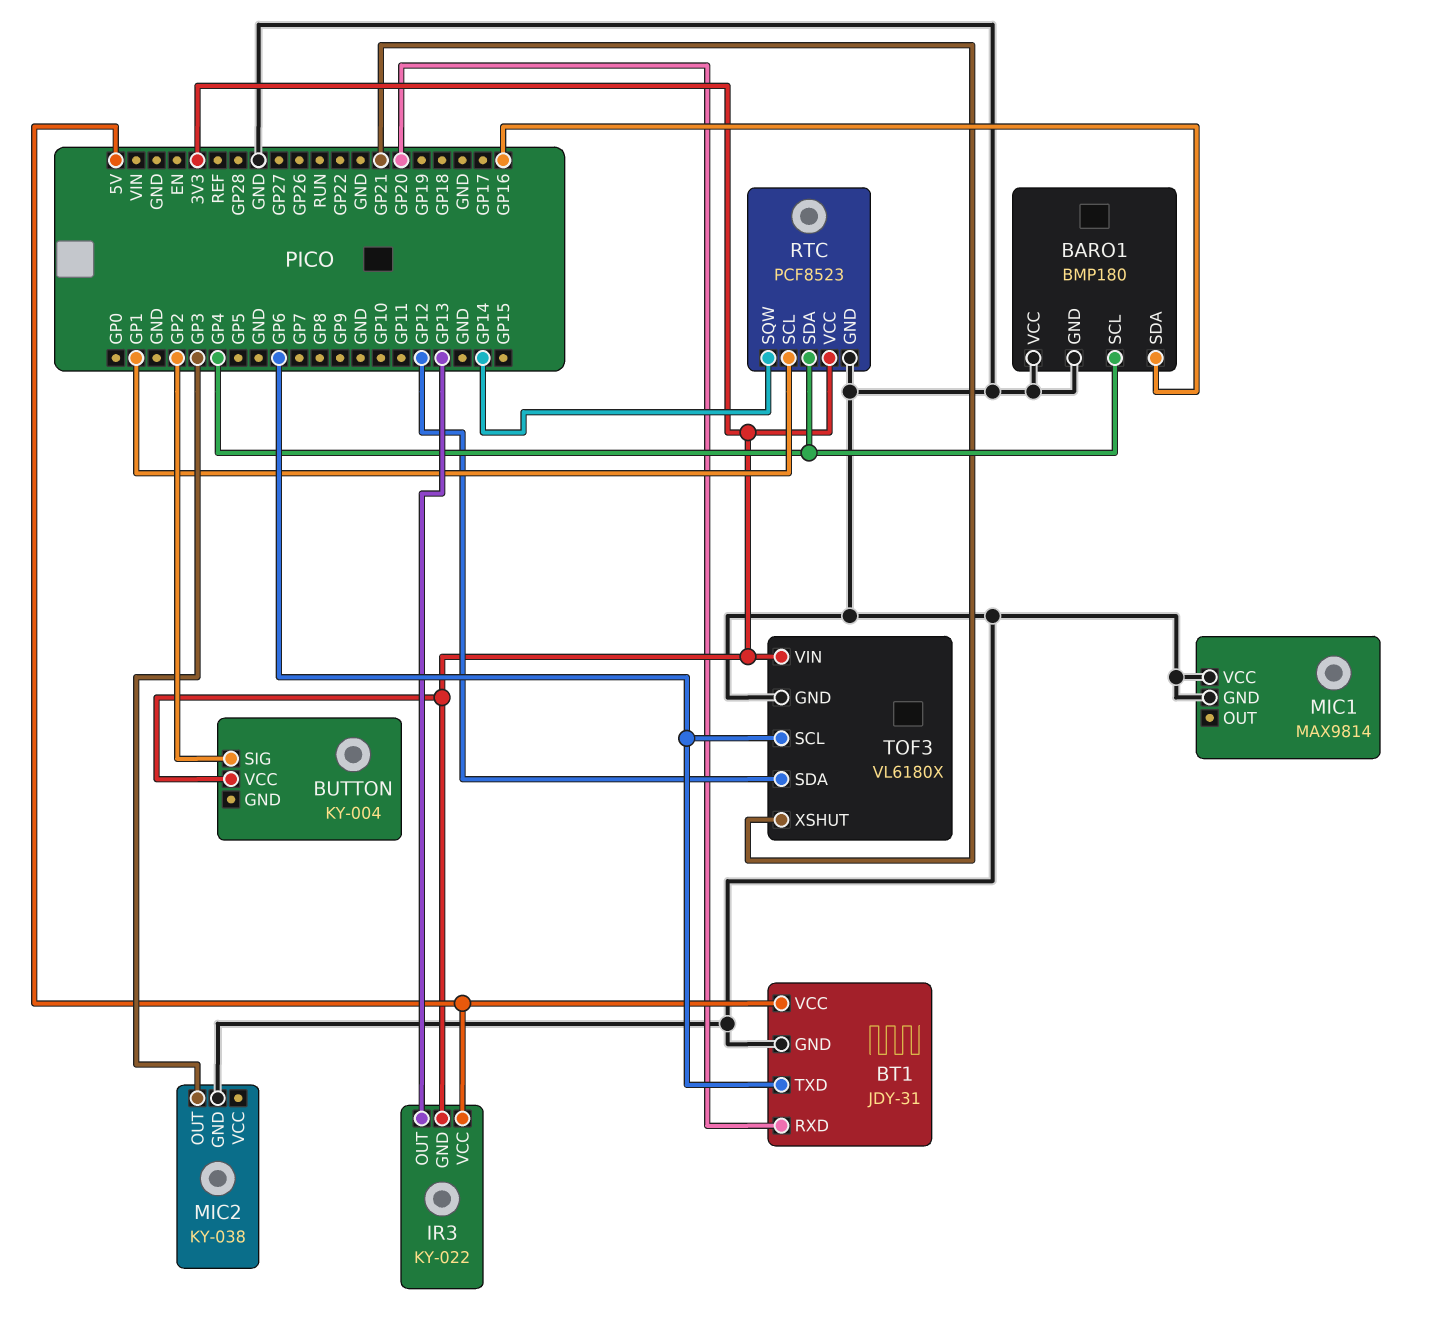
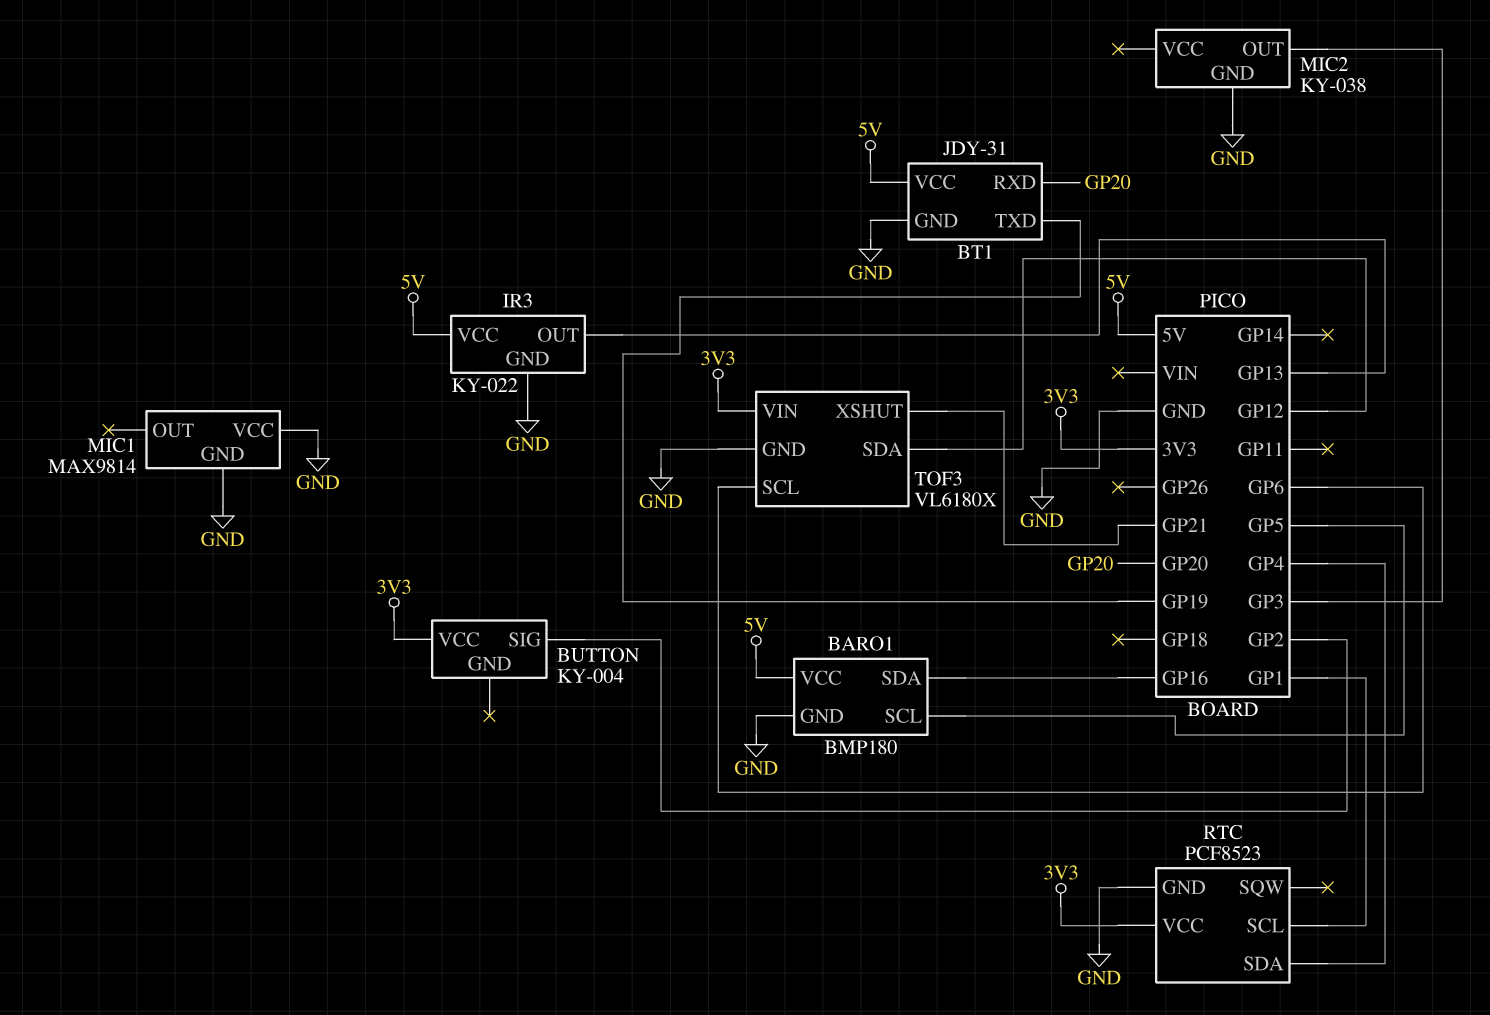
BARO1 pin SCL: GP4 -> GP5
BARO1 pin VCC: GND -> 5V
BT1 pin TXD: GP6 -> GP19
IR3 pin GND: 3V3 -> GND
RTC pin SQW: GP14 -> none

